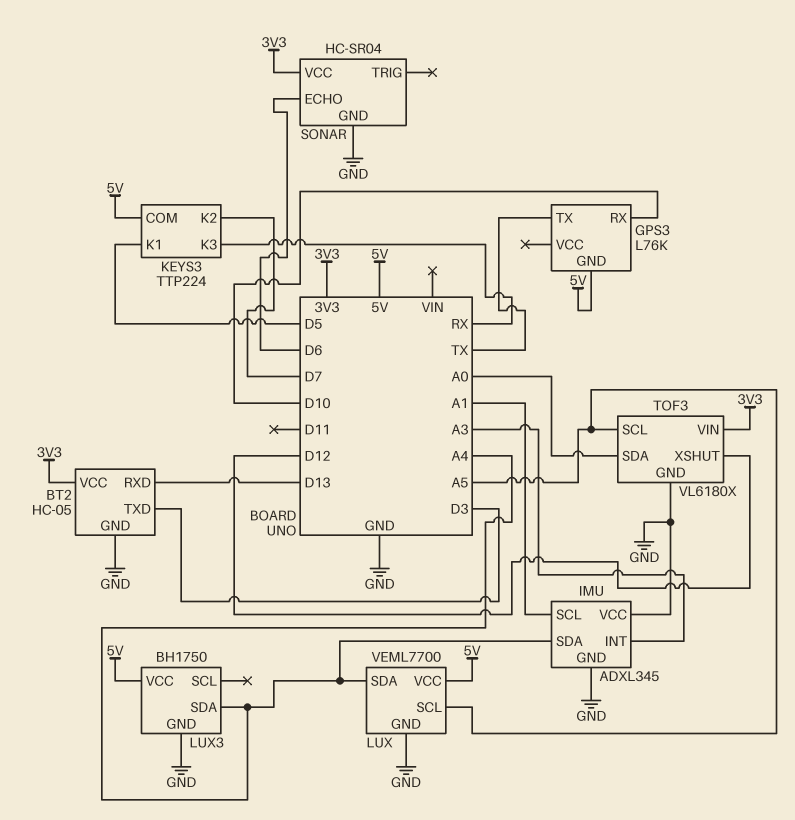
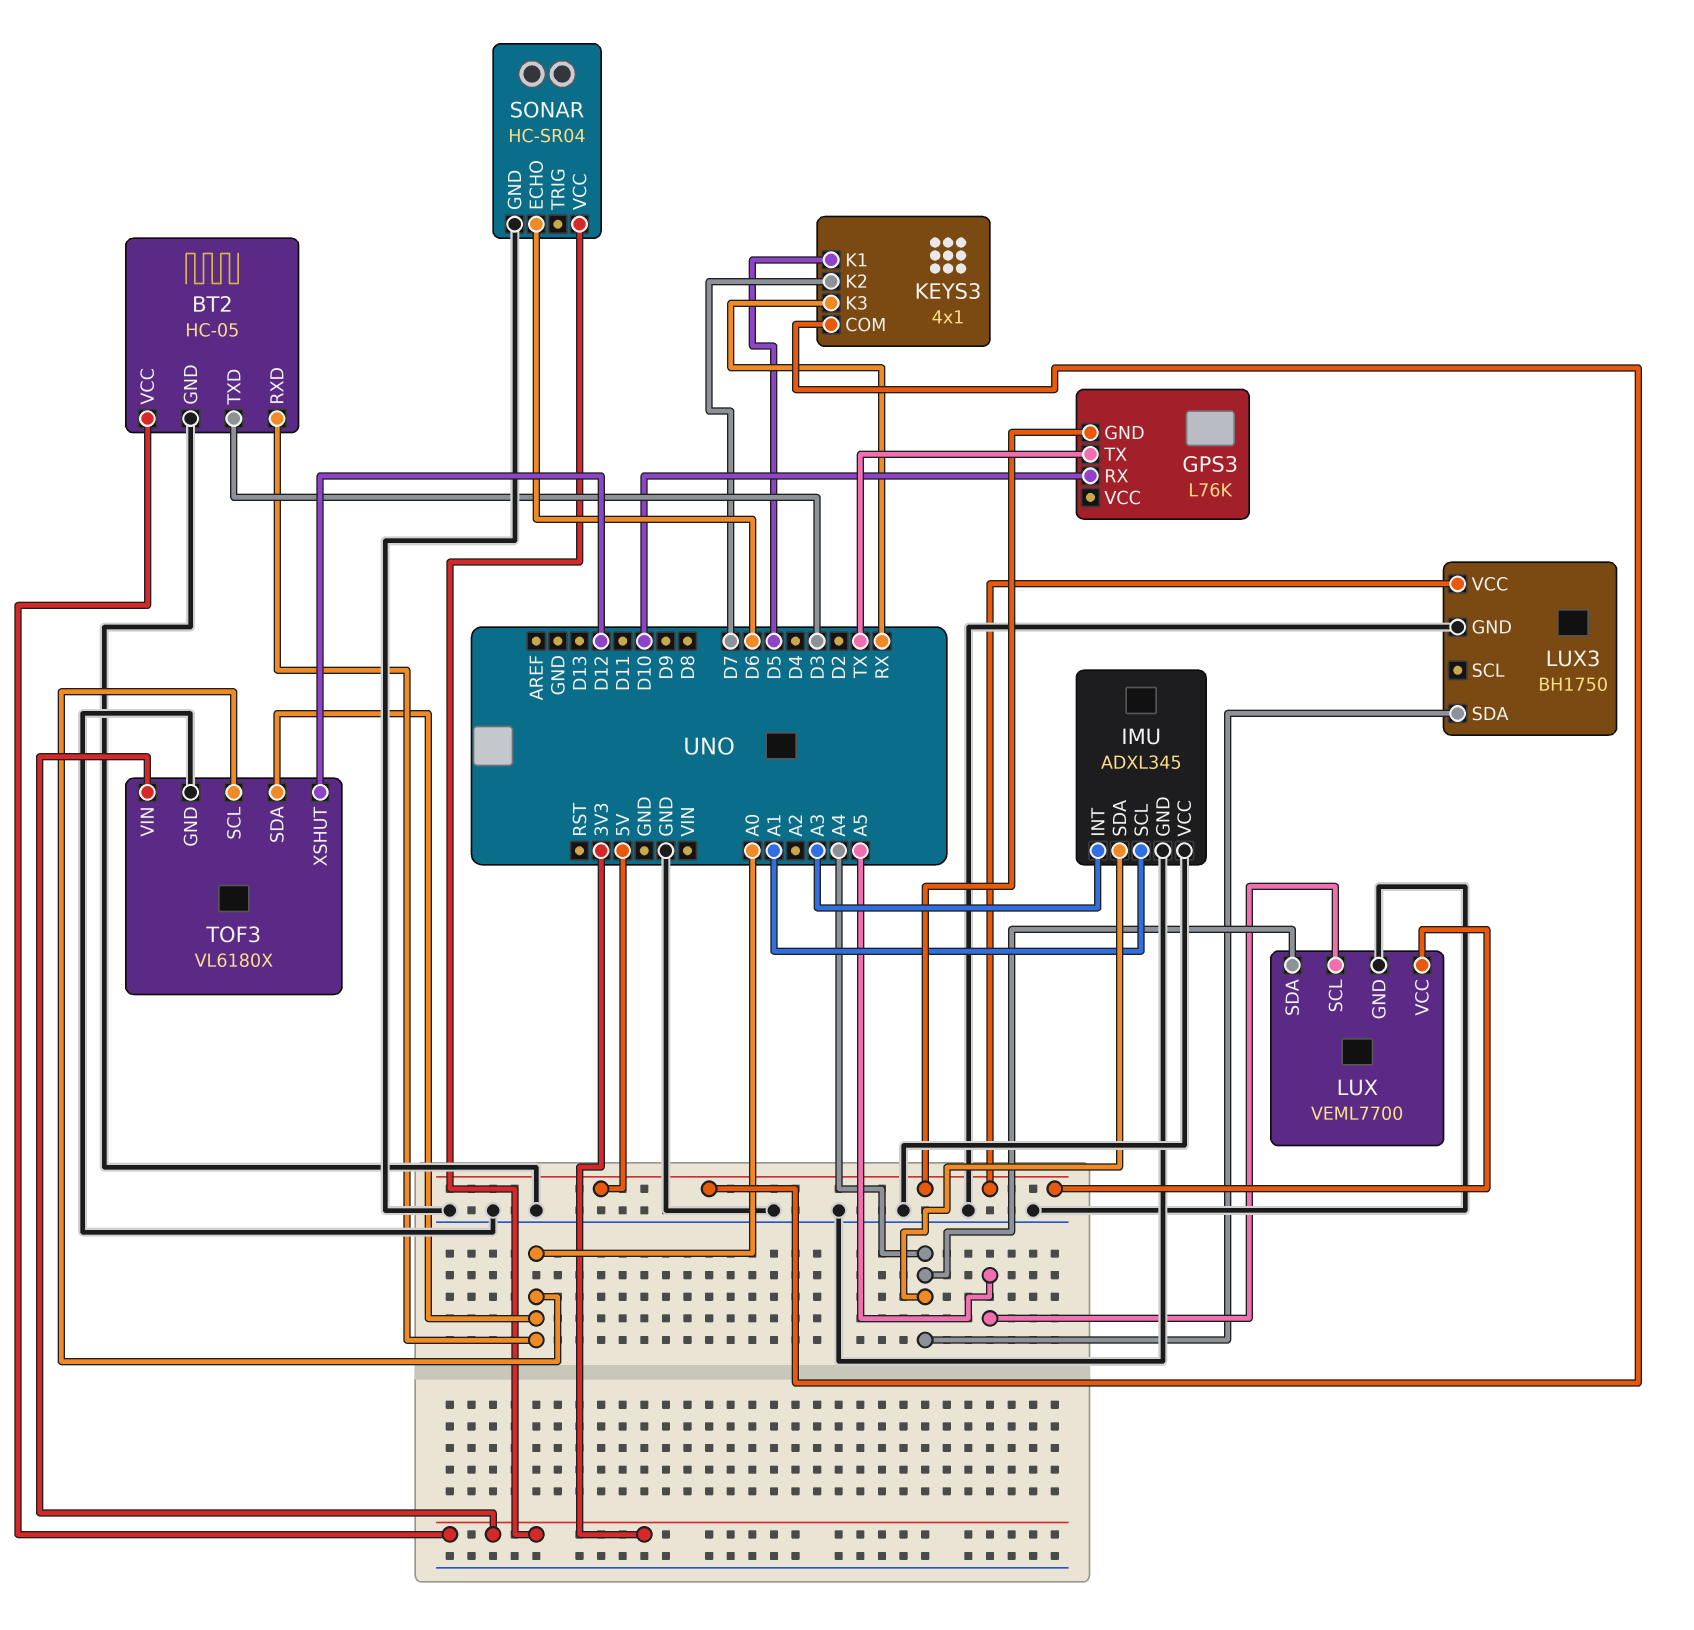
BT2 pin RXD: D13 -> A0
KEYS3: TTP224 -> 4x1
TOF3 pin SCL: A5 -> A0

